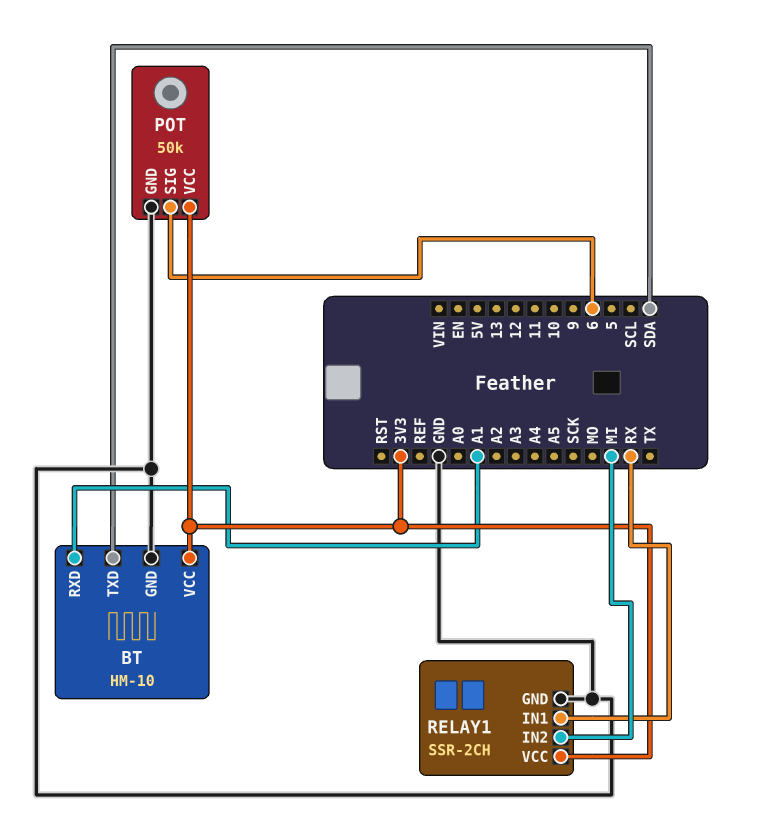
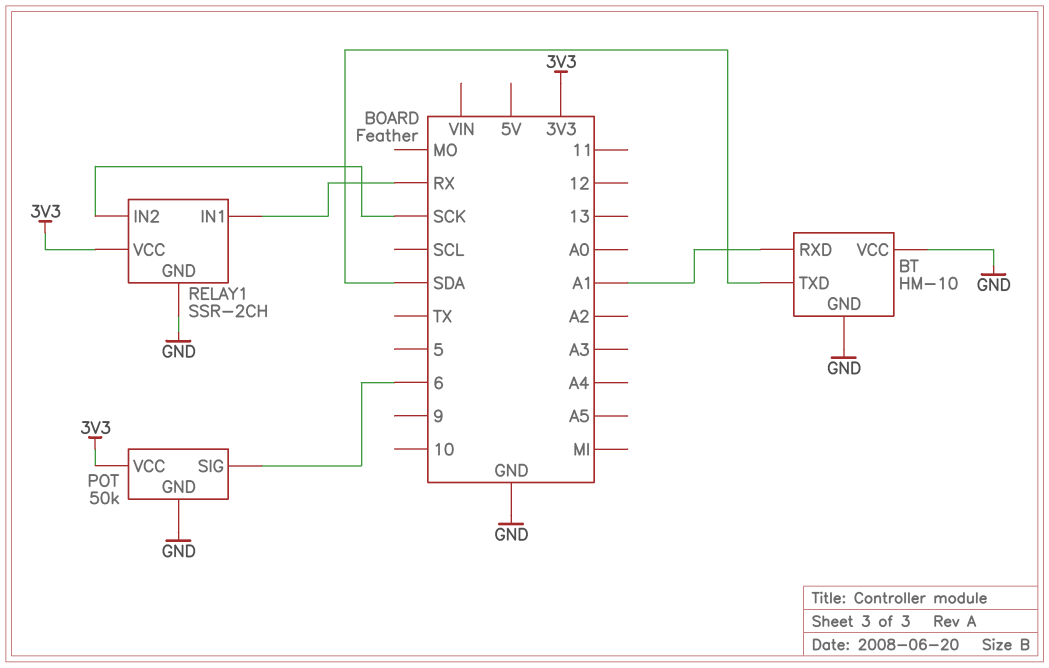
BT pin VCC: 3V3 -> GND
RELAY1 pin IN2: MI -> SCK

